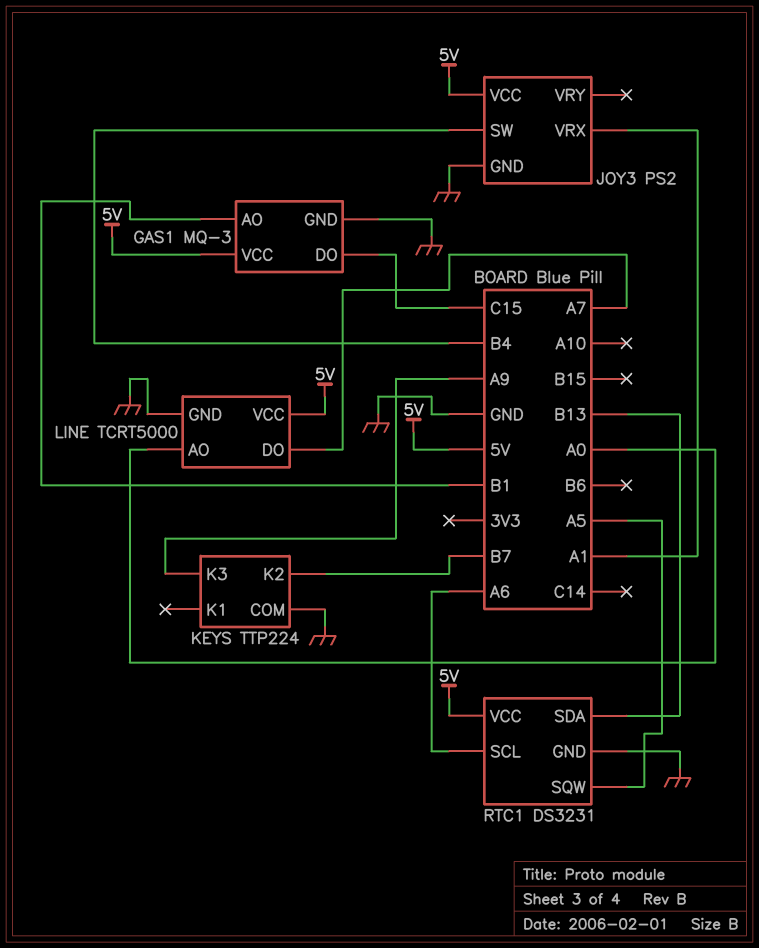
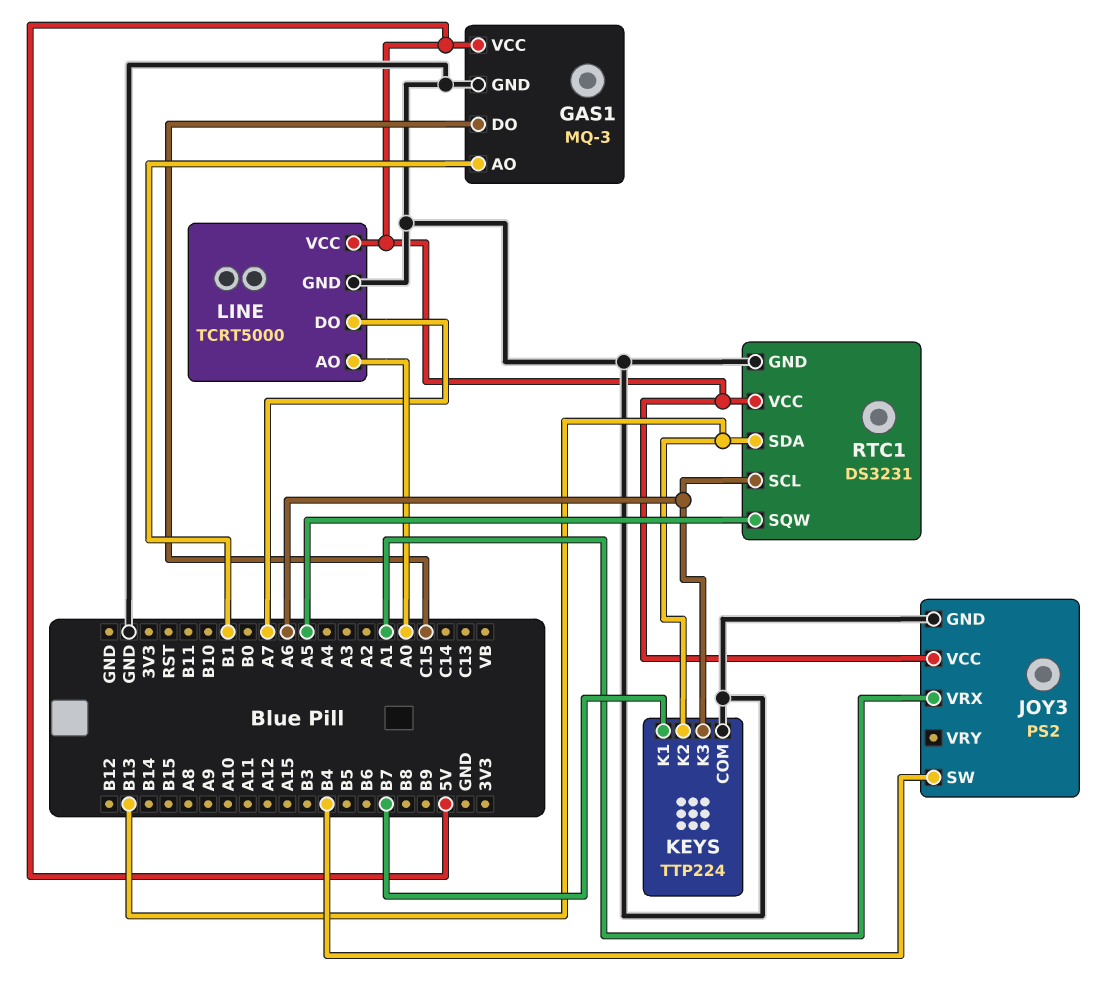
KEYS pin K1: none -> B7
KEYS pin K2: B7 -> B13
KEYS pin K3: A9 -> A6

